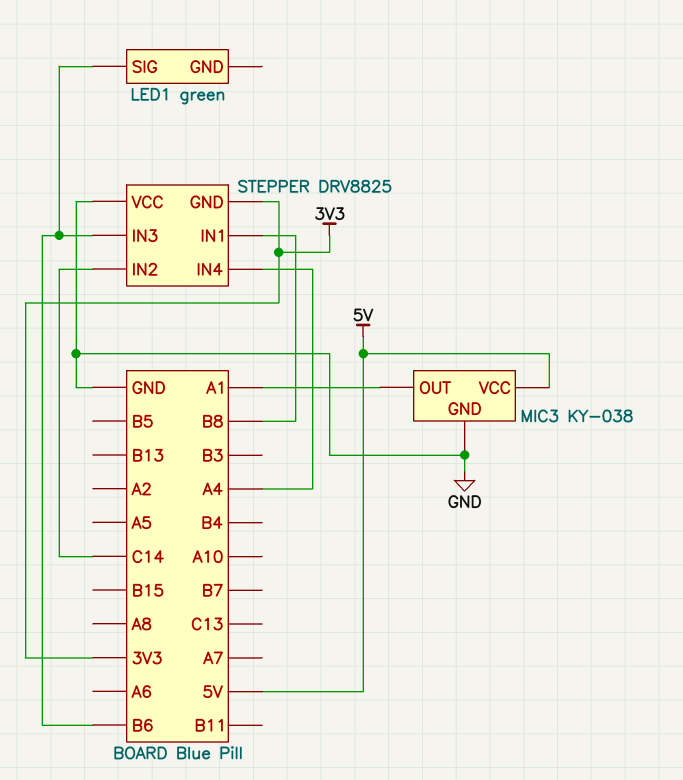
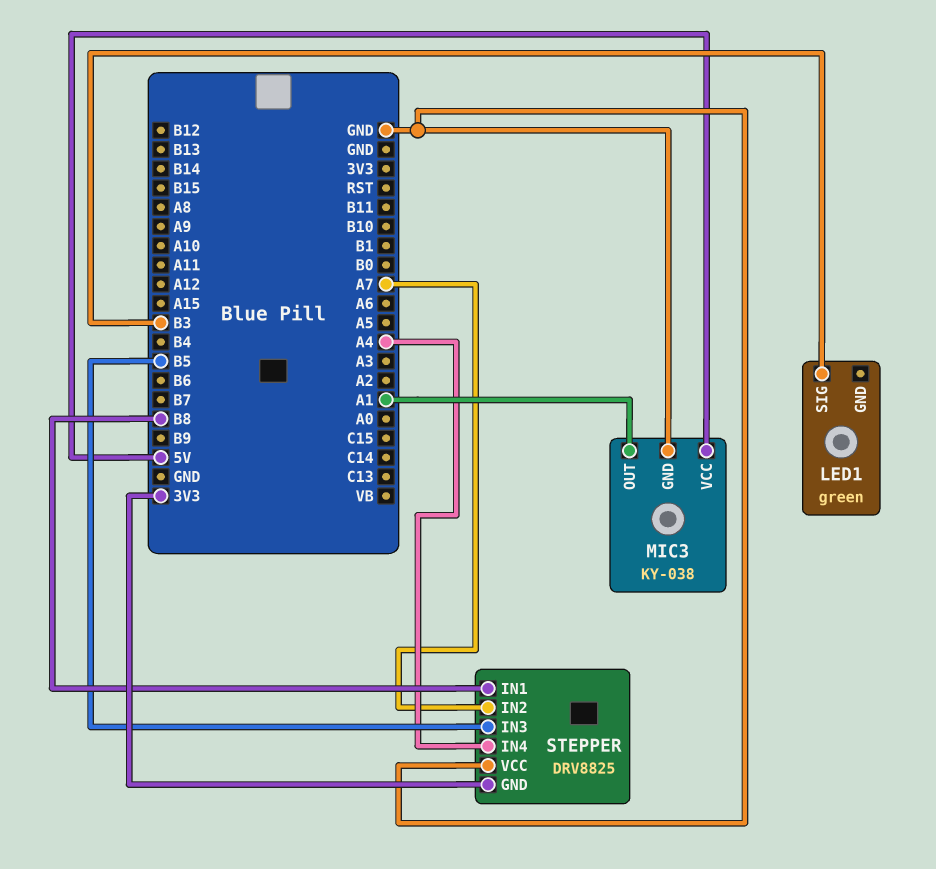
LED1 pin SIG: B6 -> B3
STEPPER pin IN2: C14 -> A7
STEPPER pin IN3: B6 -> B5

